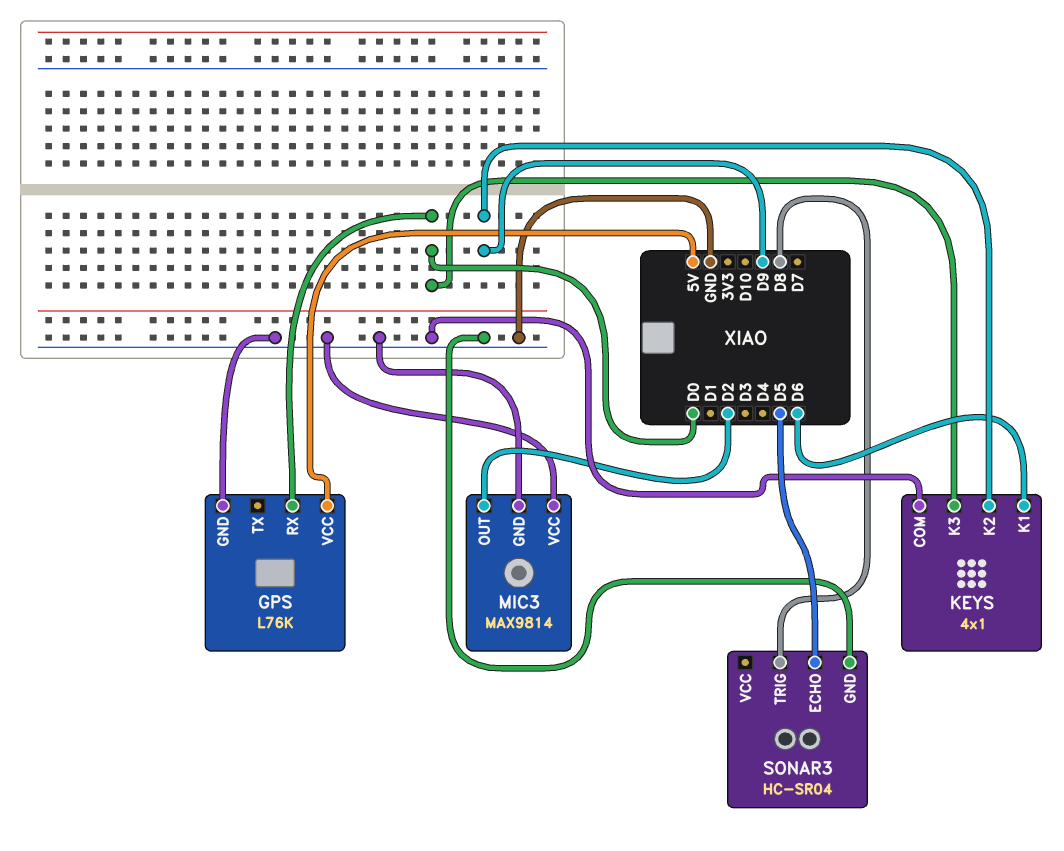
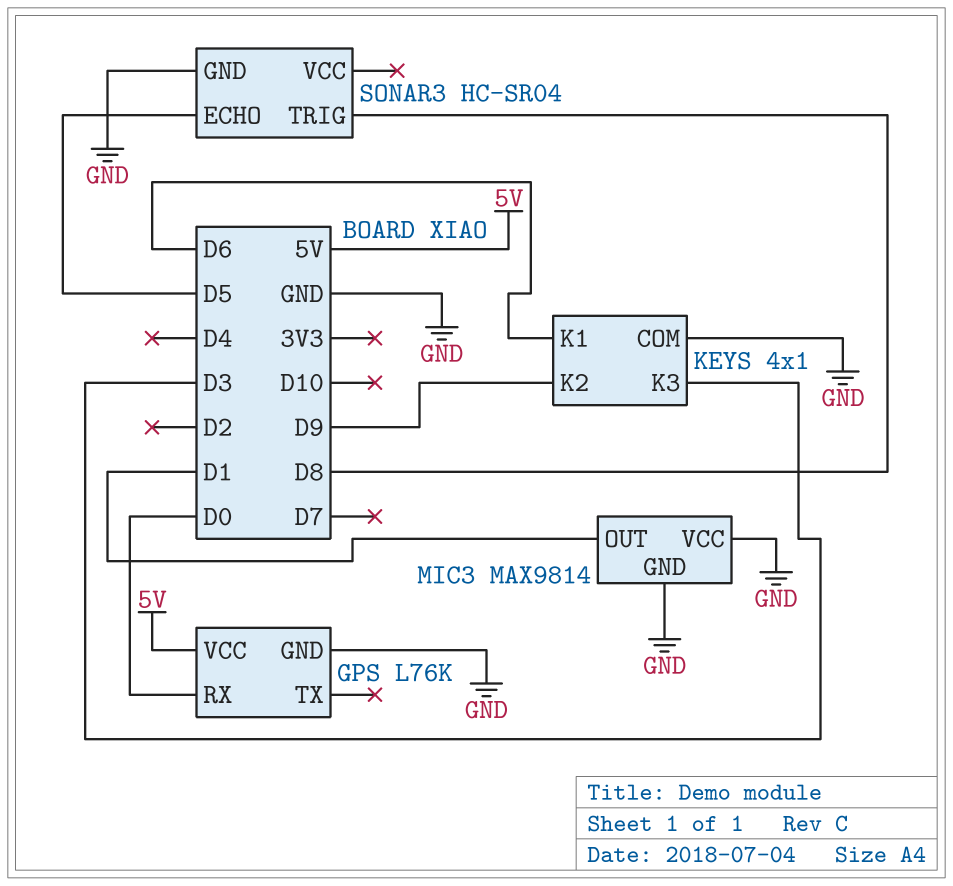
KEYS pin K3: D0 -> D3
MIC3 pin OUT: D2 -> D1

